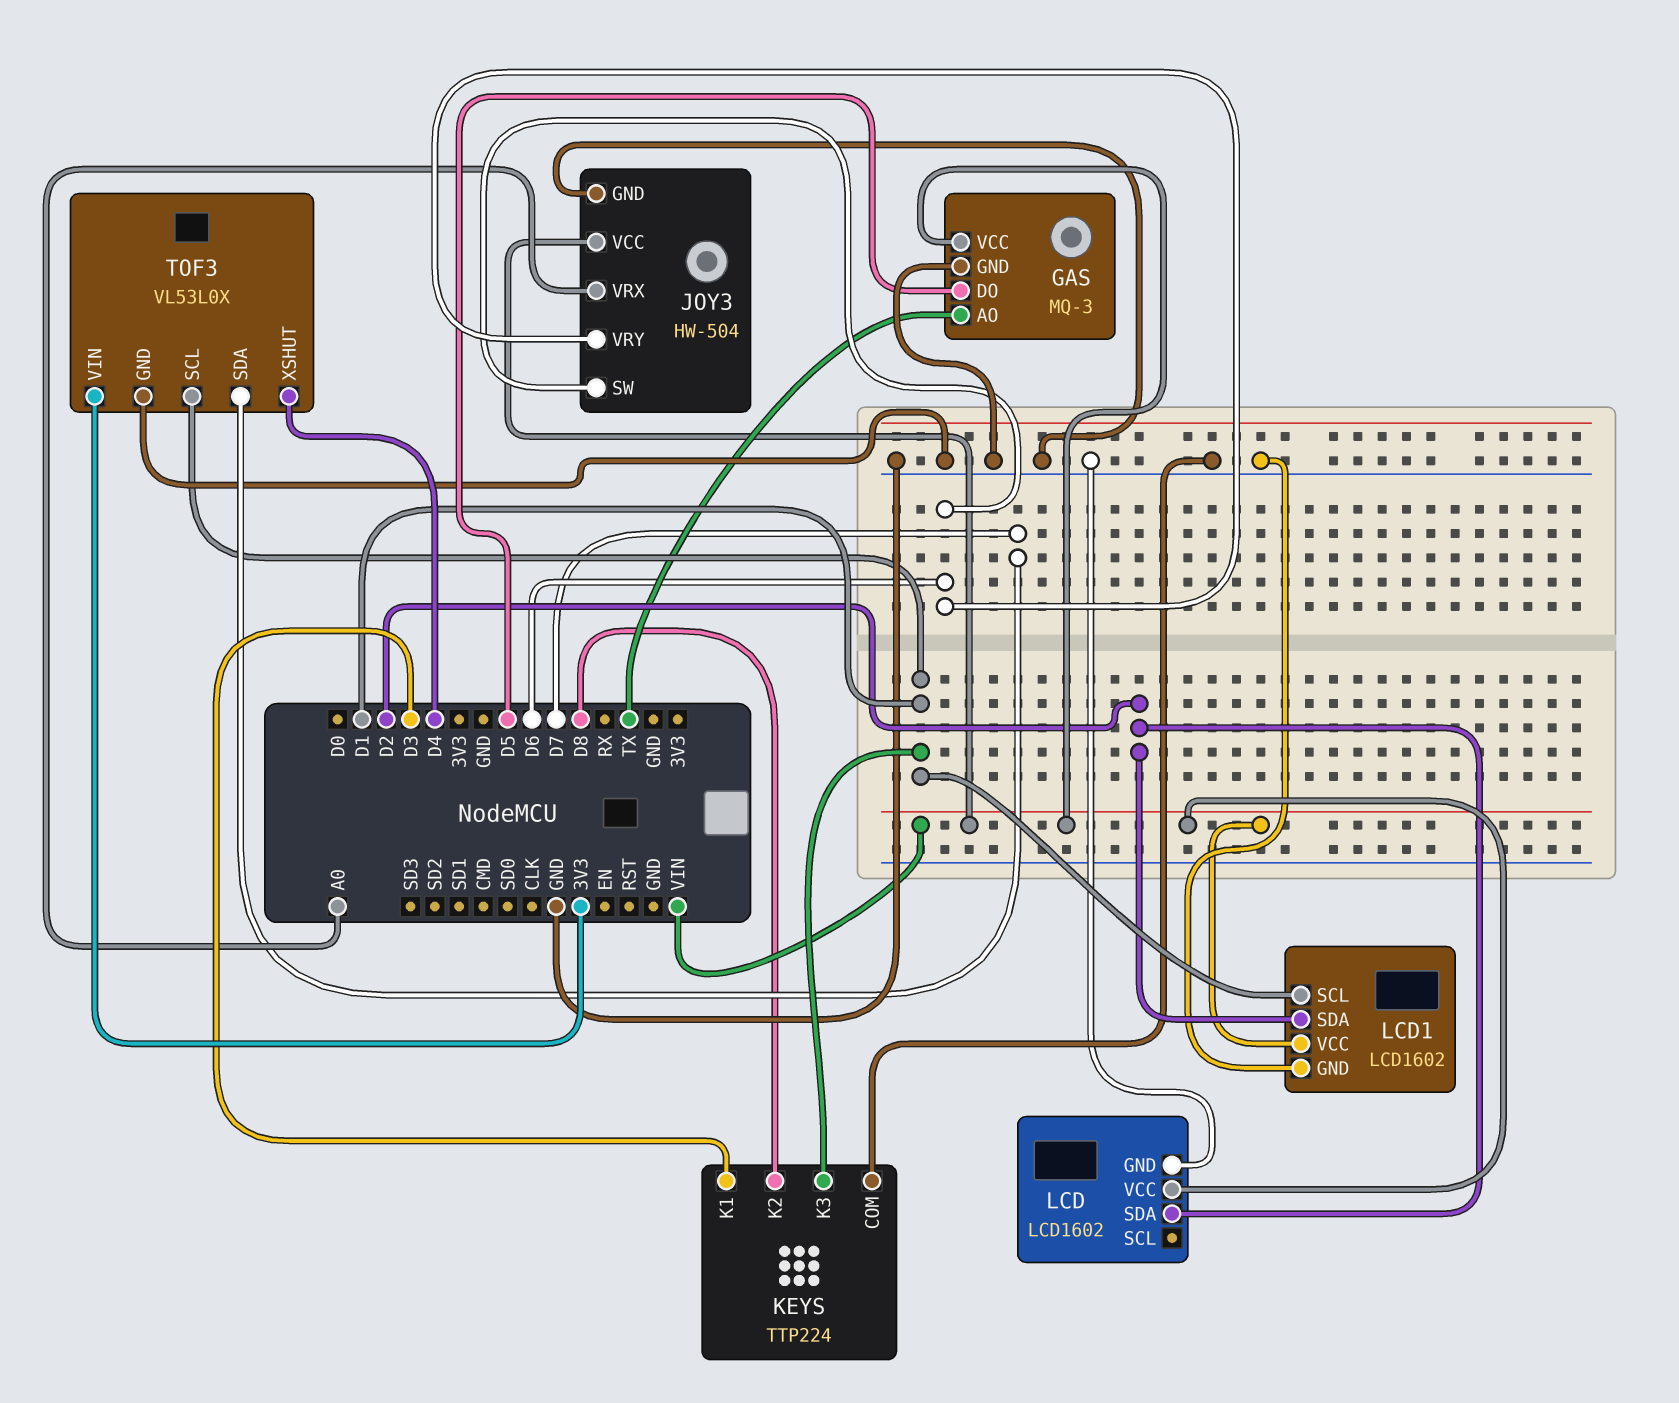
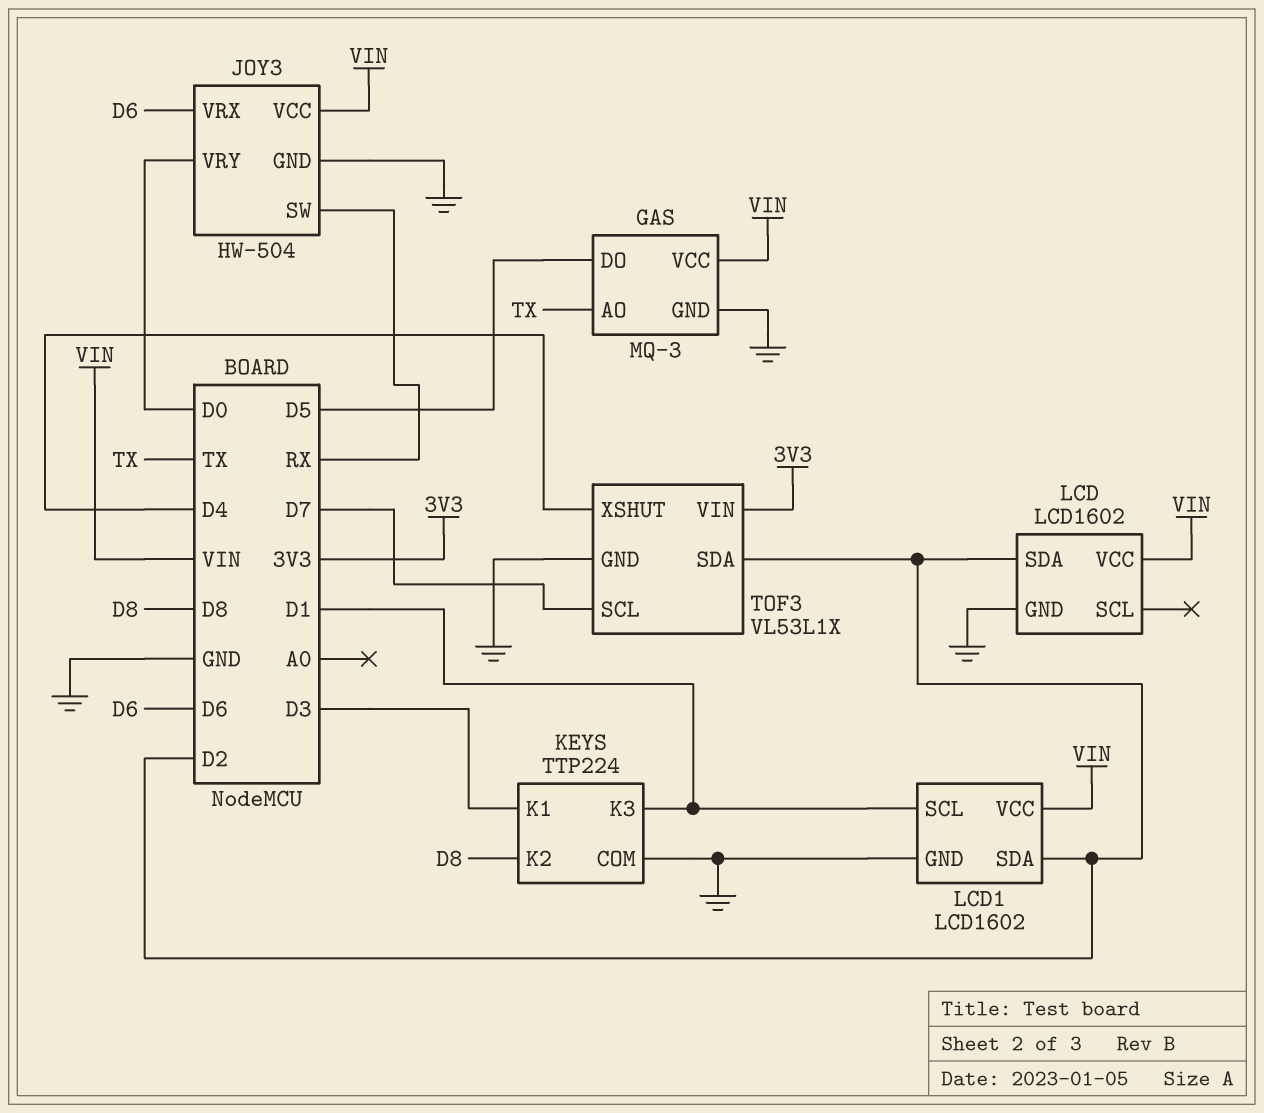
JOY3 pin SW: D6 -> RX
JOY3 pin VRX: A0 -> D6
JOY3 pin VRY: D6 -> D0
TOF3: VL53L0X -> VL53L1X
TOF3 pin SCL: D1 -> D7
TOF3 pin SDA: D7 -> D2

